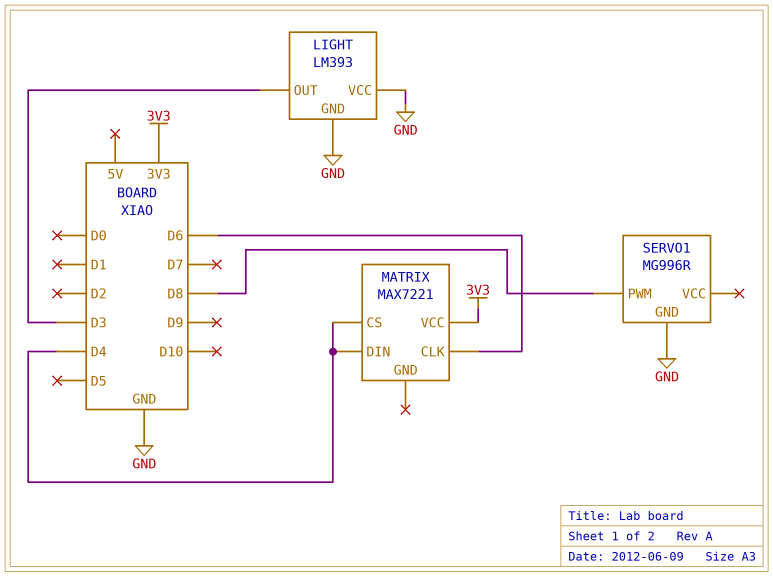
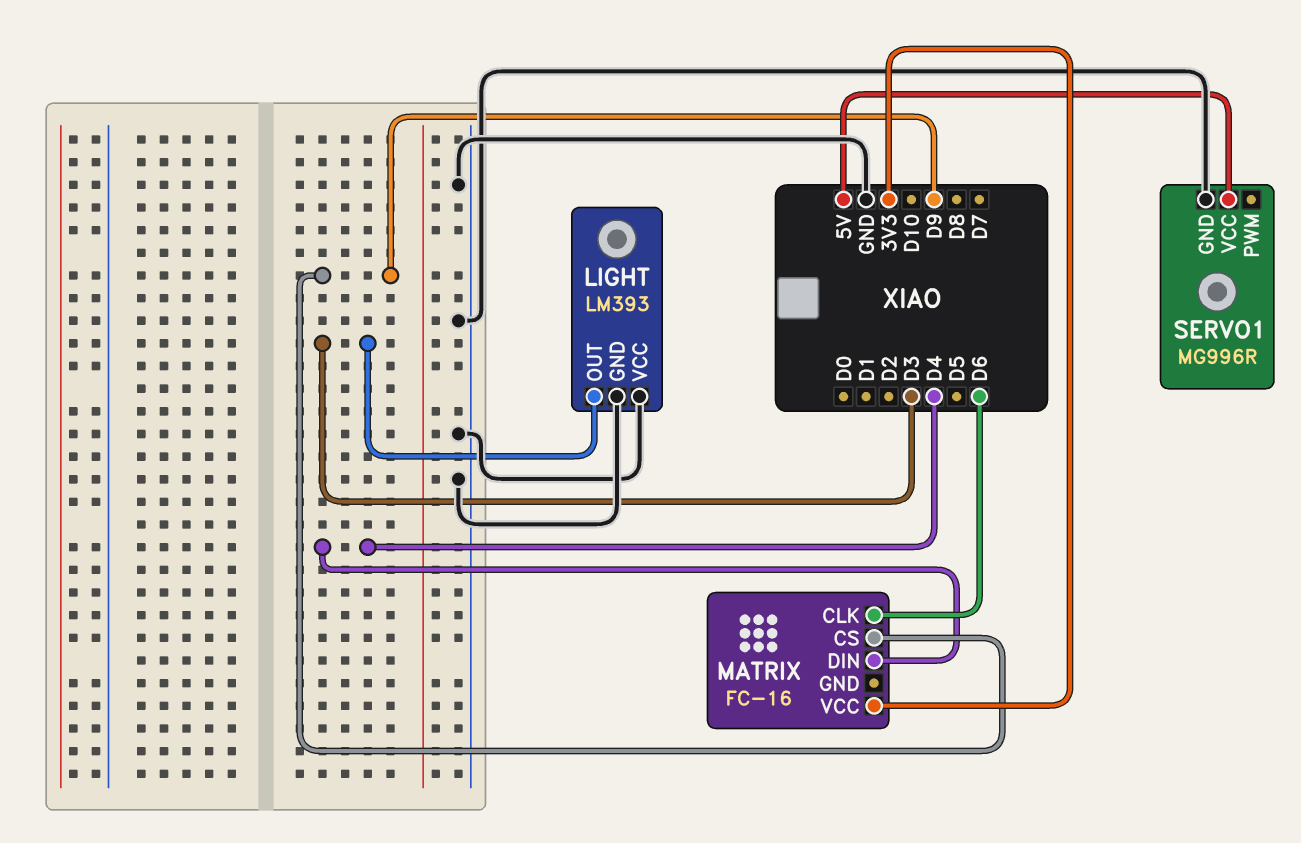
MATRIX: MAX7221 -> FC-16
MATRIX pin CS: D4 -> D9
SERVO1 pin PWM: D8 -> none
SERVO1 pin VCC: none -> 5V

